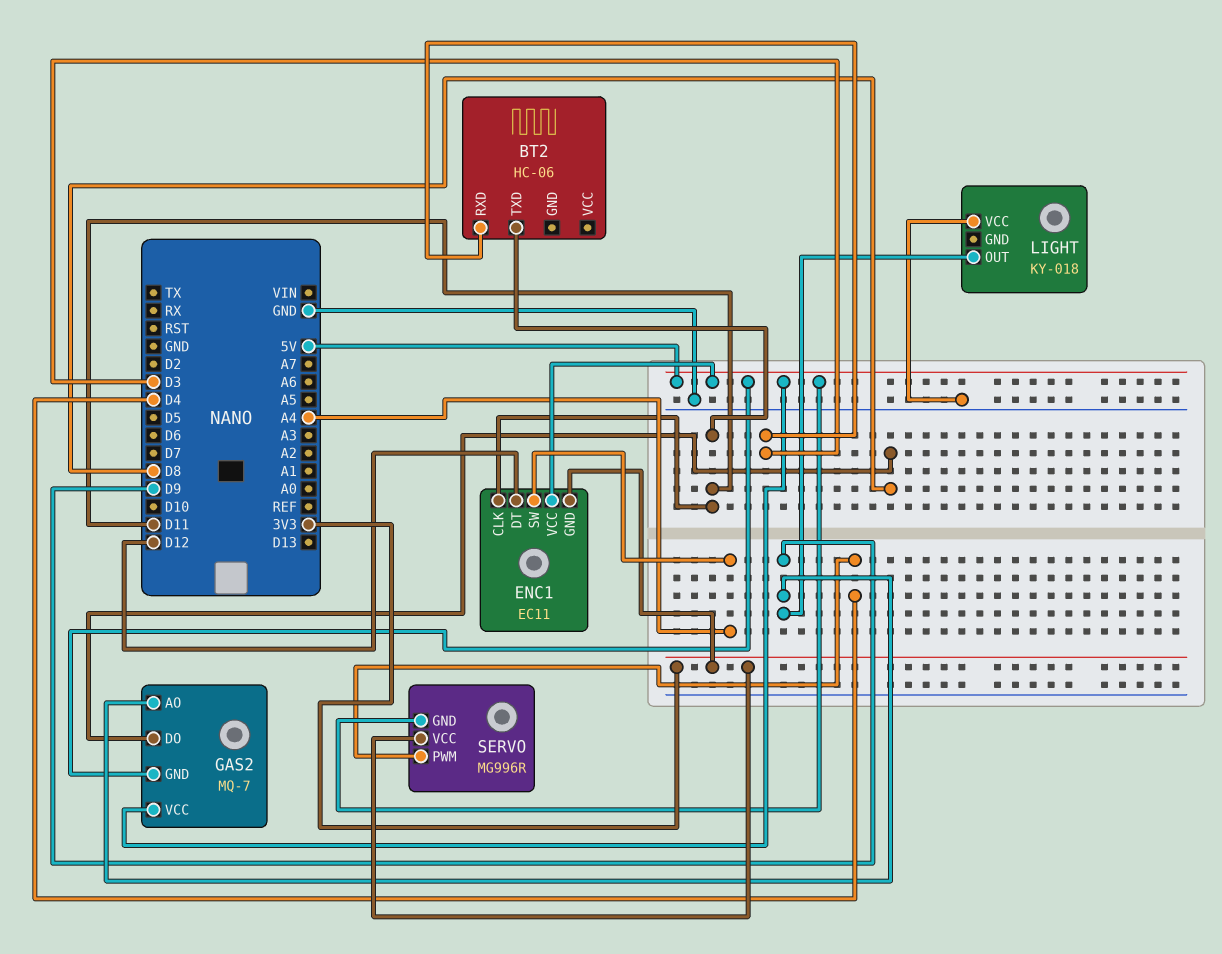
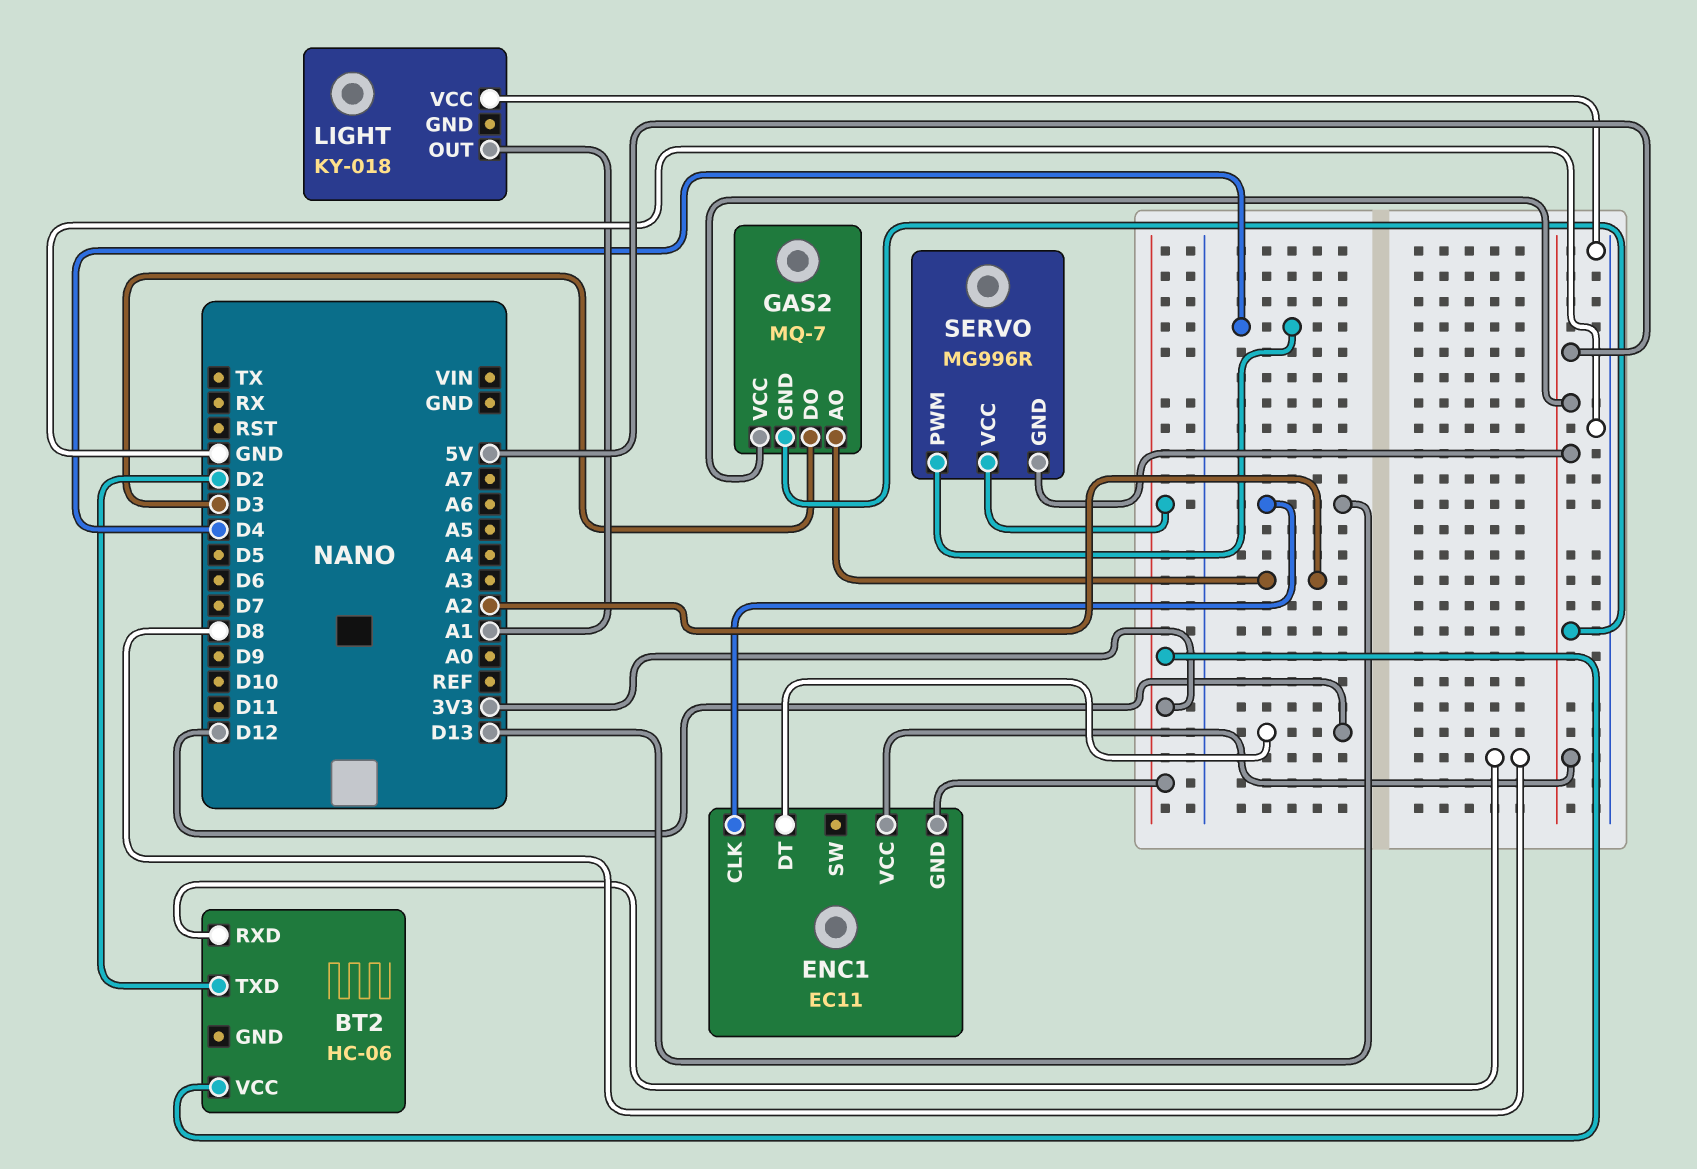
BT2 pin RXD: D3 -> D8
BT2 pin TXD: D11 -> D2
BT2 pin VCC: none -> 3V3
ENC1 pin CLK: D11 -> D13
ENC1 pin SW: A4 -> none
GAS2 pin AO: D9 -> A2
GAS2 pin DO: D8 -> D3
LIGHT pin OUT: D9 -> A1

